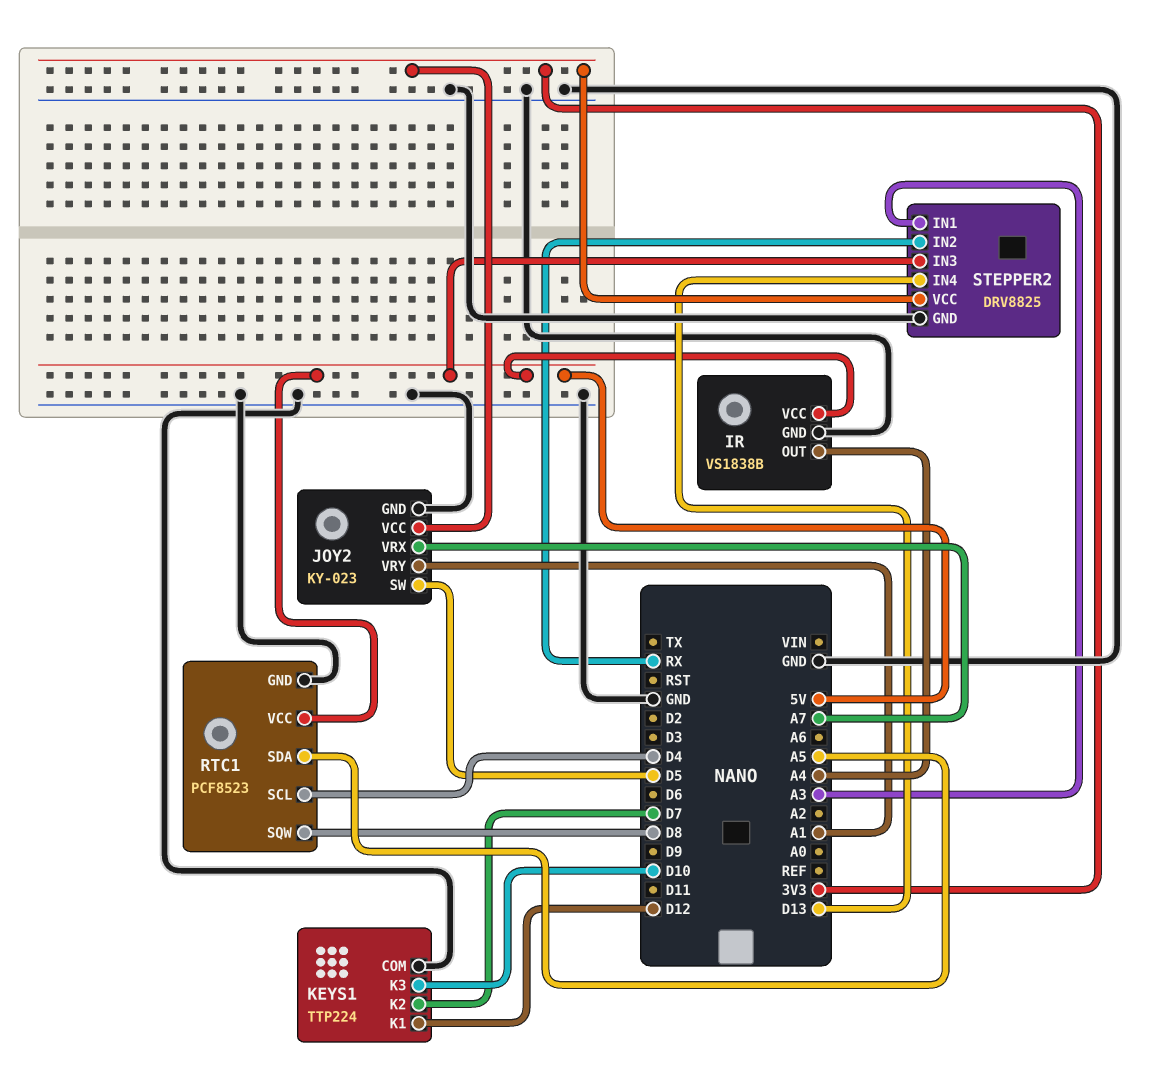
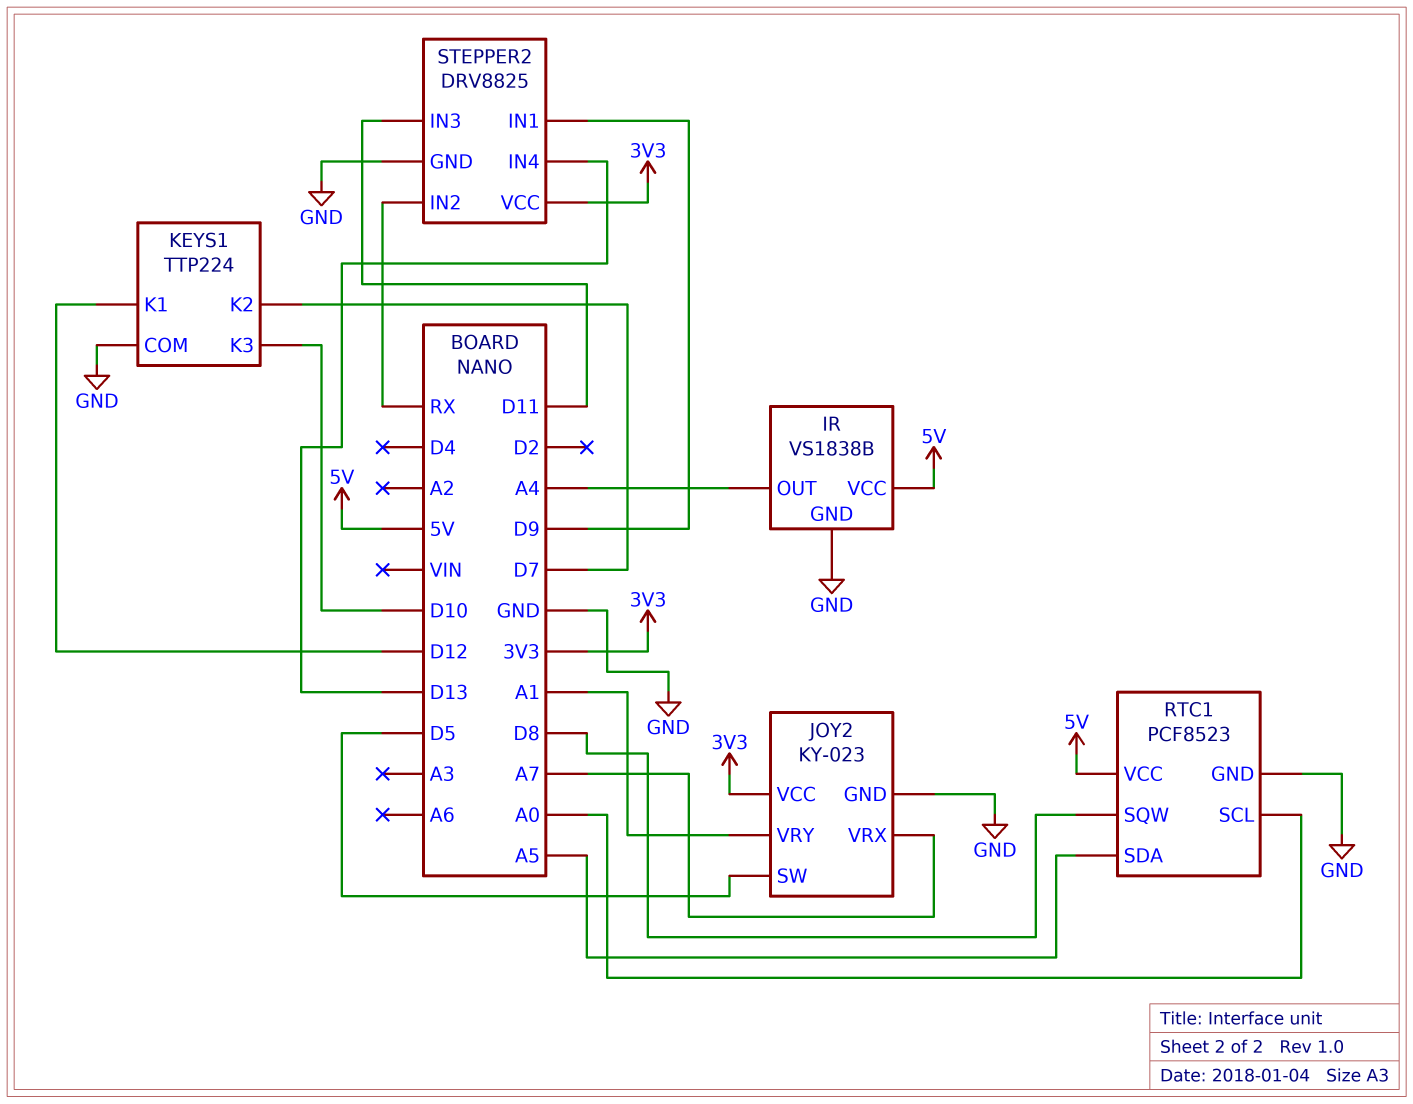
RTC1 pin SCL: D4 -> A0
STEPPER2 pin IN1: A3 -> D9
STEPPER2 pin IN3: 5V -> D11

